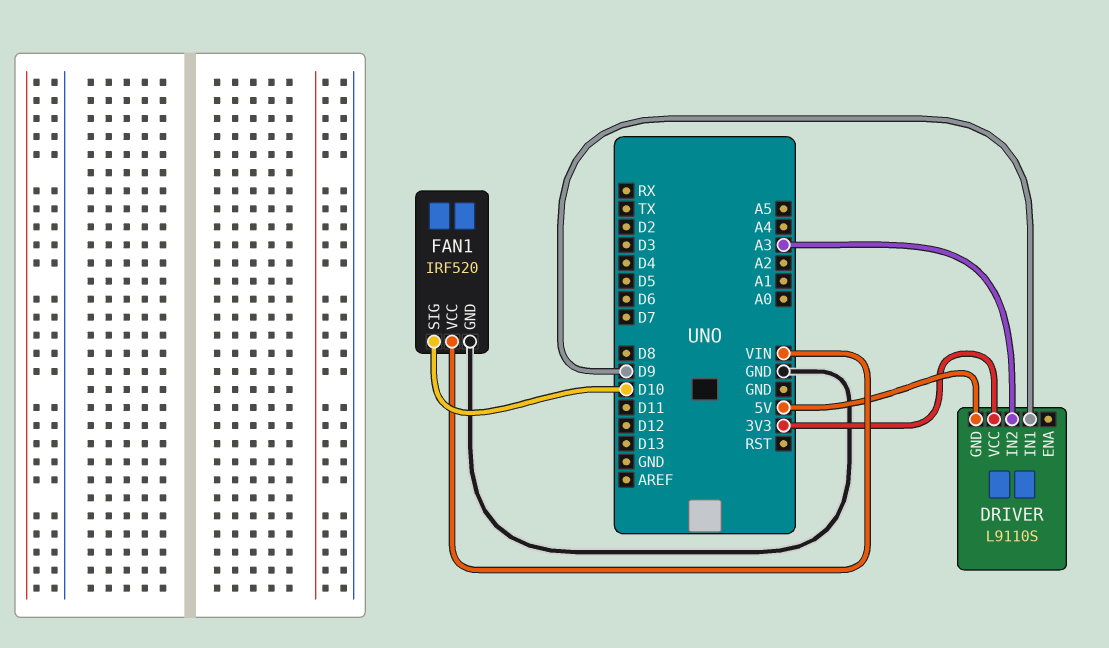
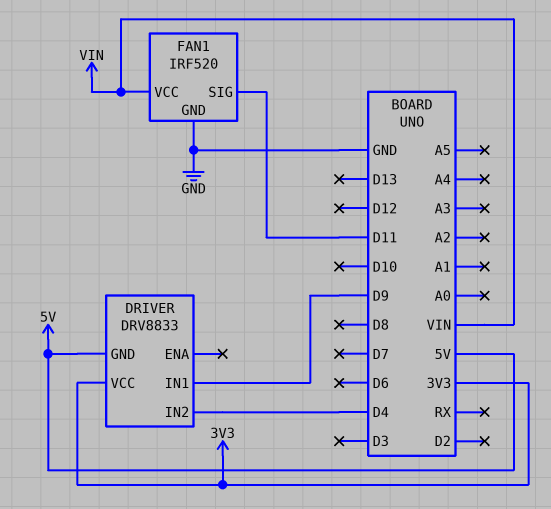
DRIVER: L9110S -> DRV8833
DRIVER pin IN2: A3 -> D4
FAN1 pin SIG: D10 -> D11

